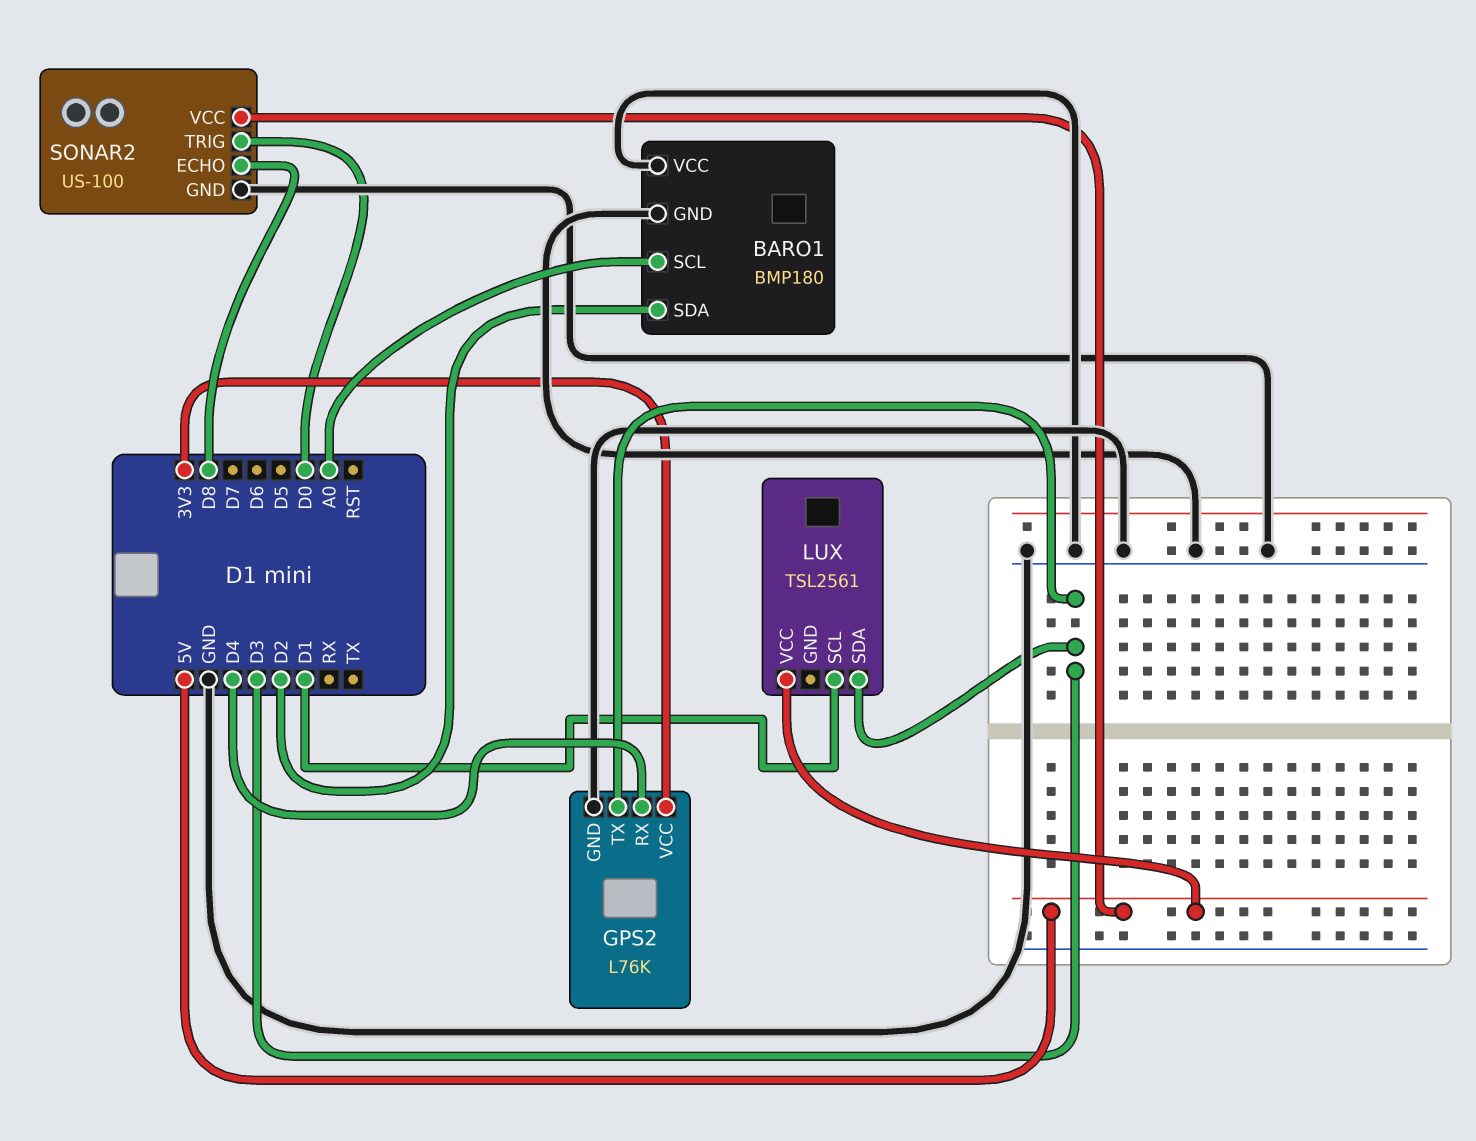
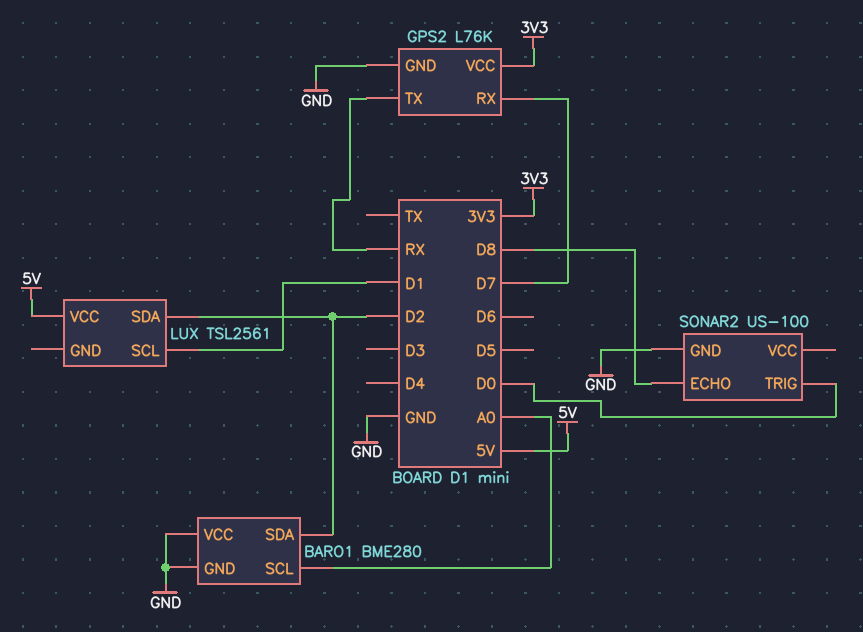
BARO1: BMP180 -> BME280
GPS2 pin RX: D4 -> D7
GPS2 pin TX: D3 -> RX
LUX pin SDA: D3 -> D2
SONAR2 pin VCC: 5V -> none

